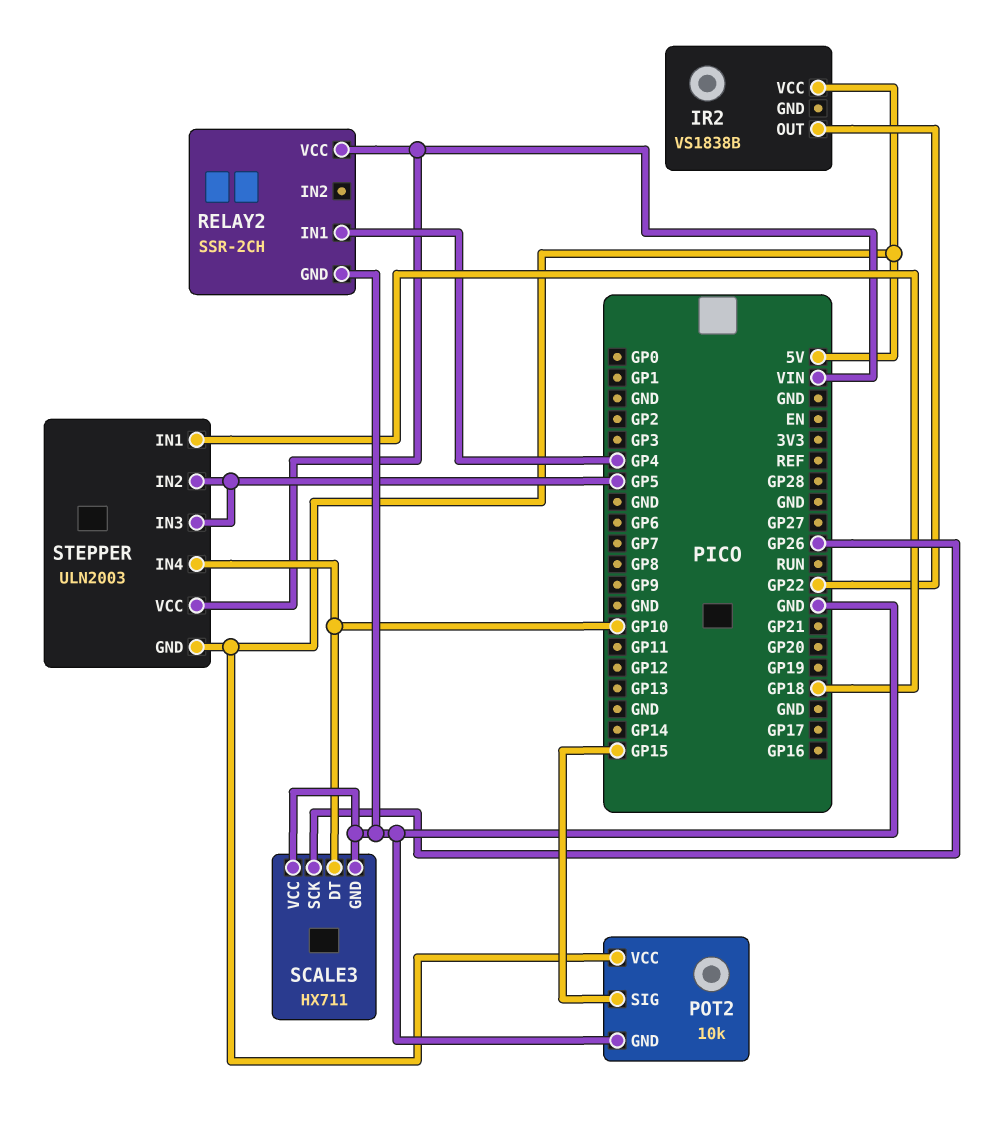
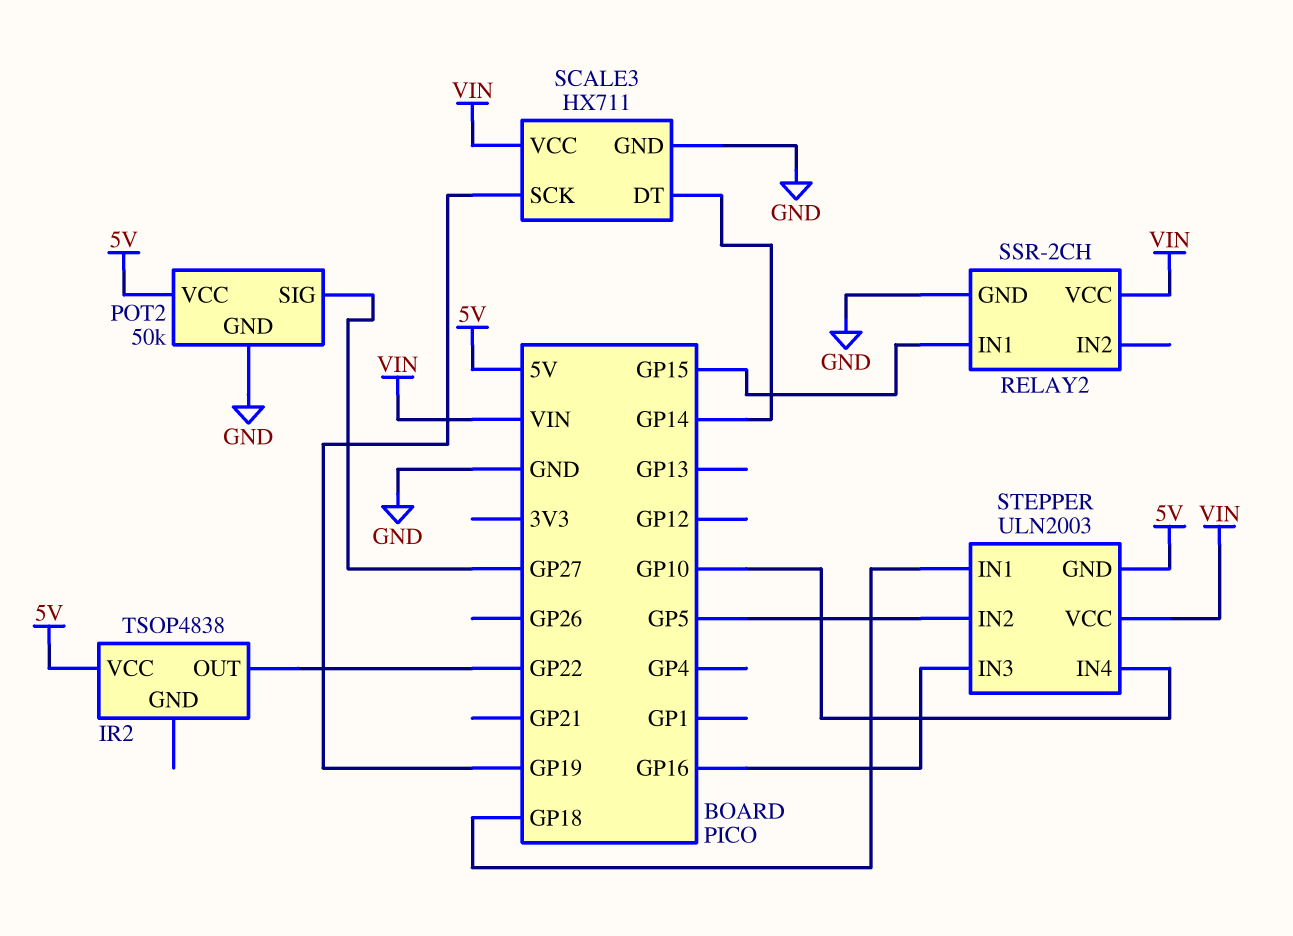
IR2: VS1838B -> TSOP4838
POT2: 10k -> 50k
POT2 pin SIG: GP15 -> GP27
RELAY2 pin IN1: GP4 -> GP15
SCALE3 pin DT: GP10 -> GP14
SCALE3 pin SCK: GP26 -> GP19
SCALE3 pin VCC: GND -> VIN
STEPPER pin IN3: GP5 -> GP16

